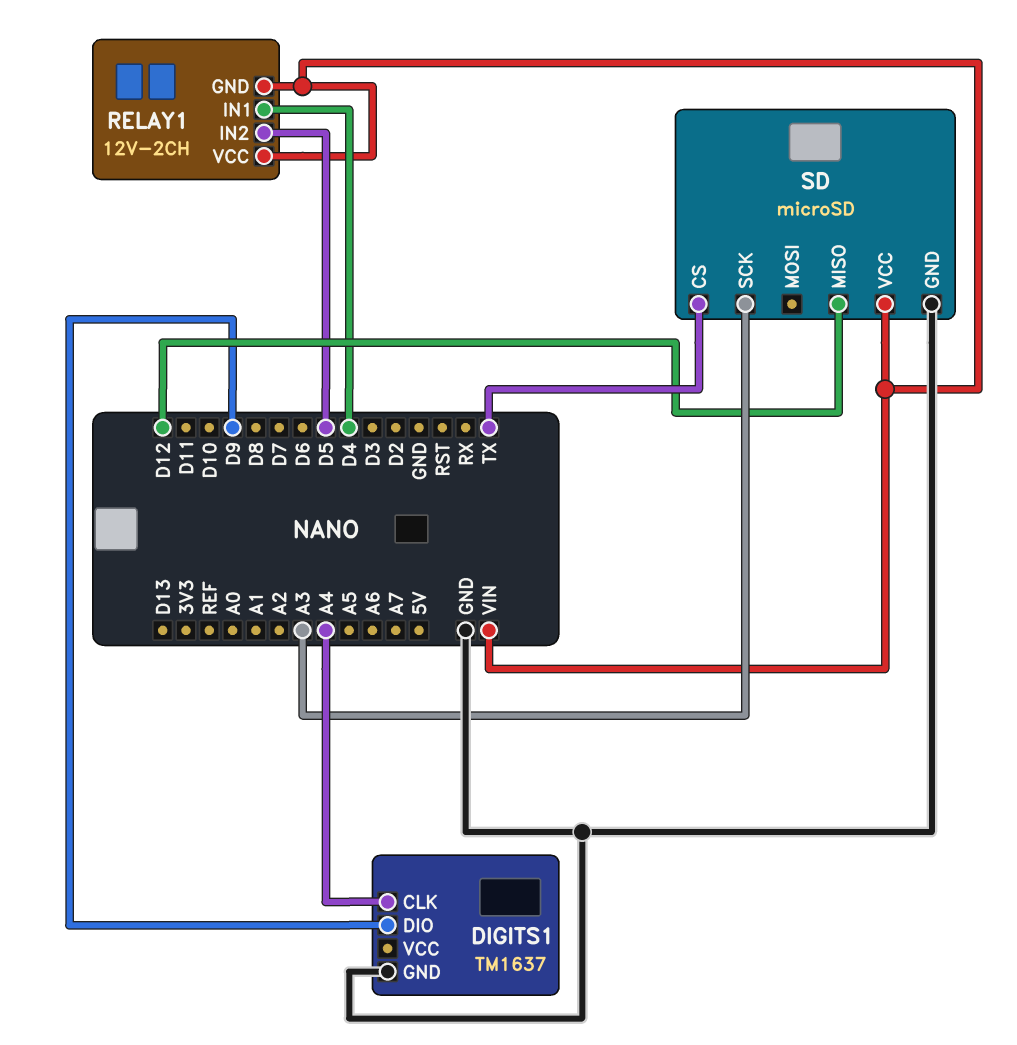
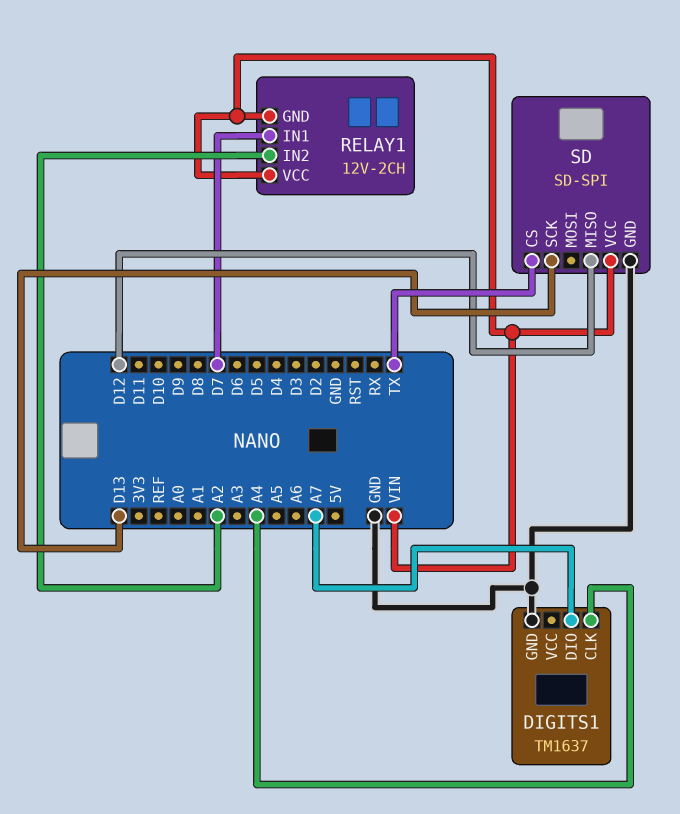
DIGITS1 pin DIO: D9 -> A7
RELAY1 pin IN1: D4 -> D7
RELAY1 pin IN2: D5 -> A2
SD: microSD -> SD-SPI
SD pin SCK: A3 -> D13

